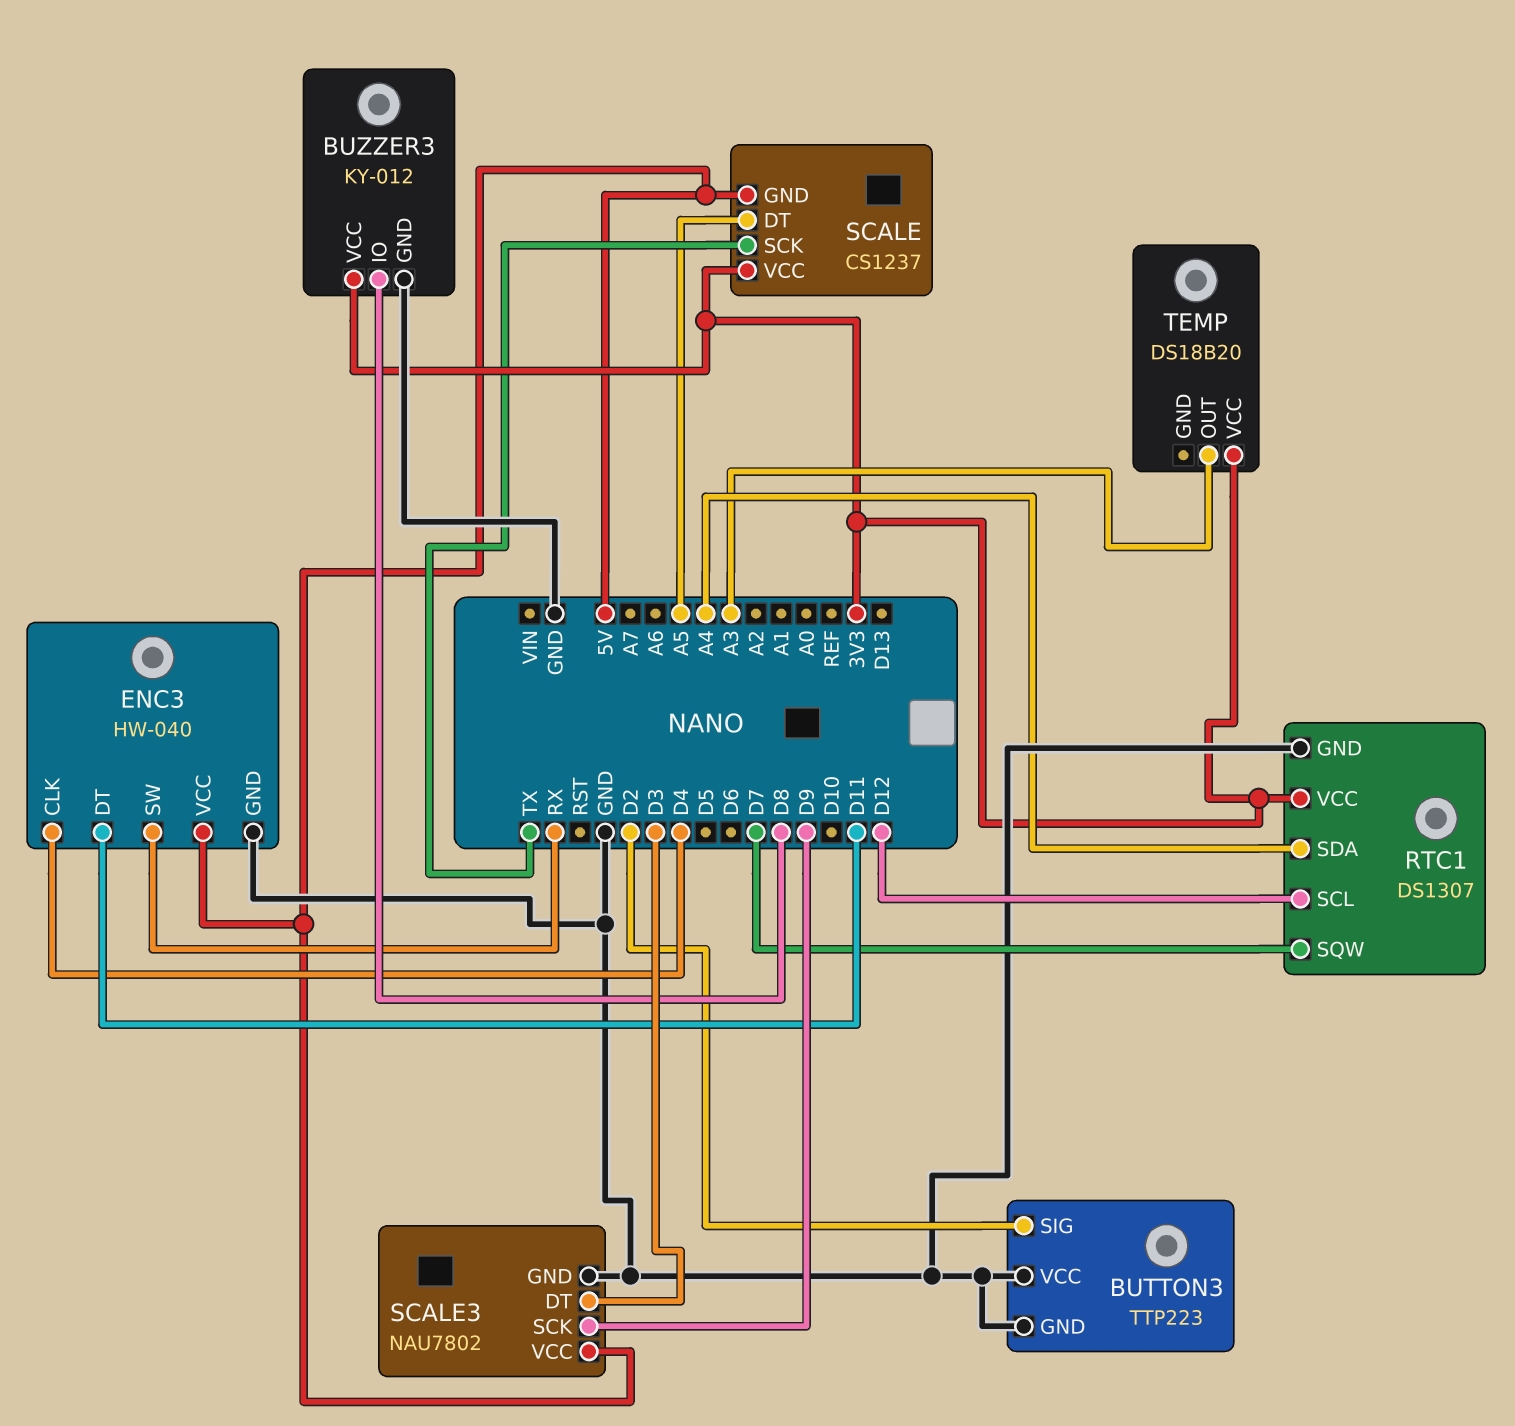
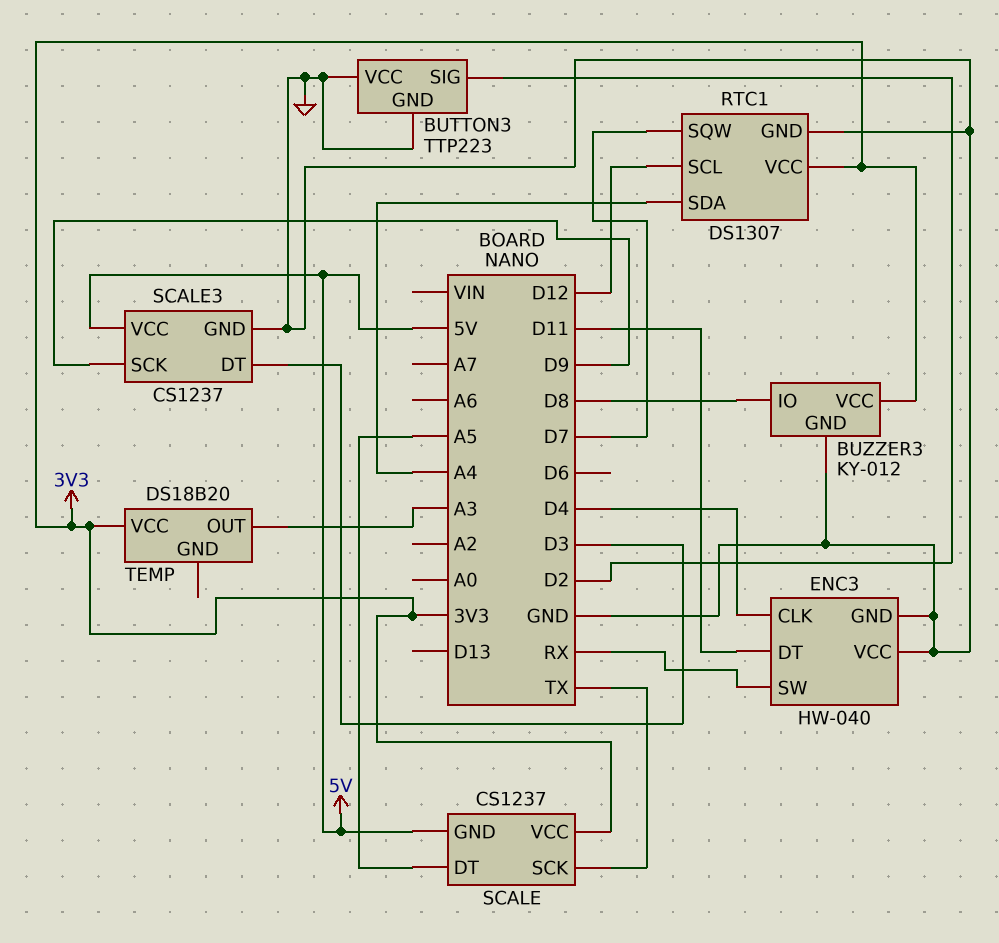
ENC3 pin VCC: 5V -> GND
SCALE3: NAU7802 -> CS1237

